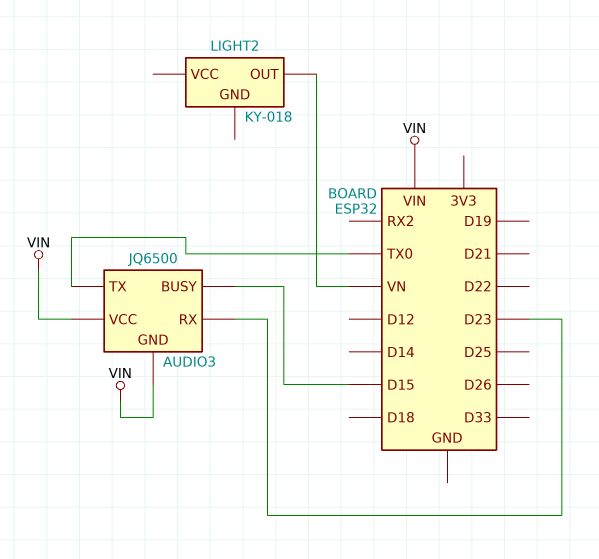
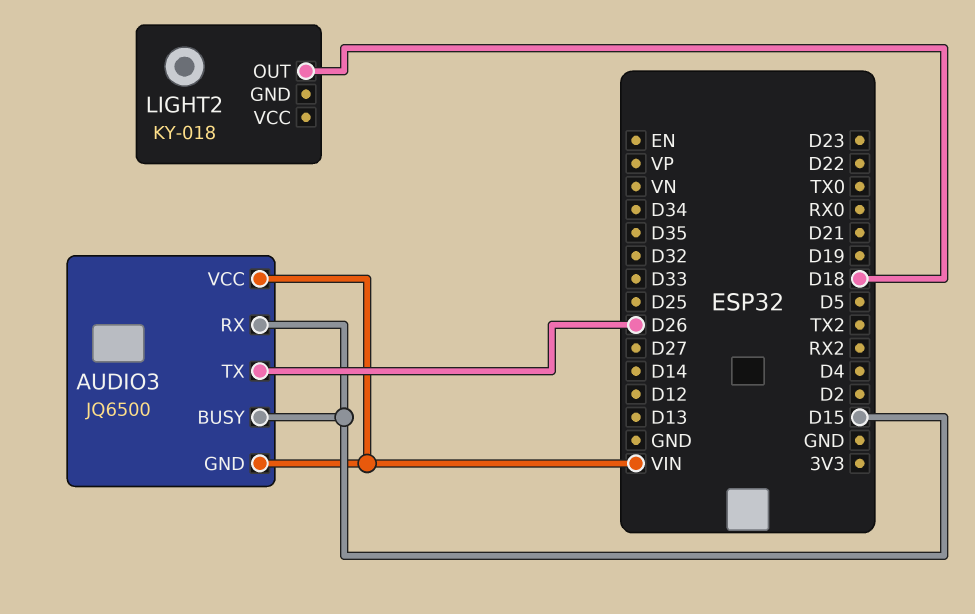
AUDIO3 pin RX: D23 -> D15
AUDIO3 pin TX: TX0 -> D26
LIGHT2 pin OUT: VN -> D18

